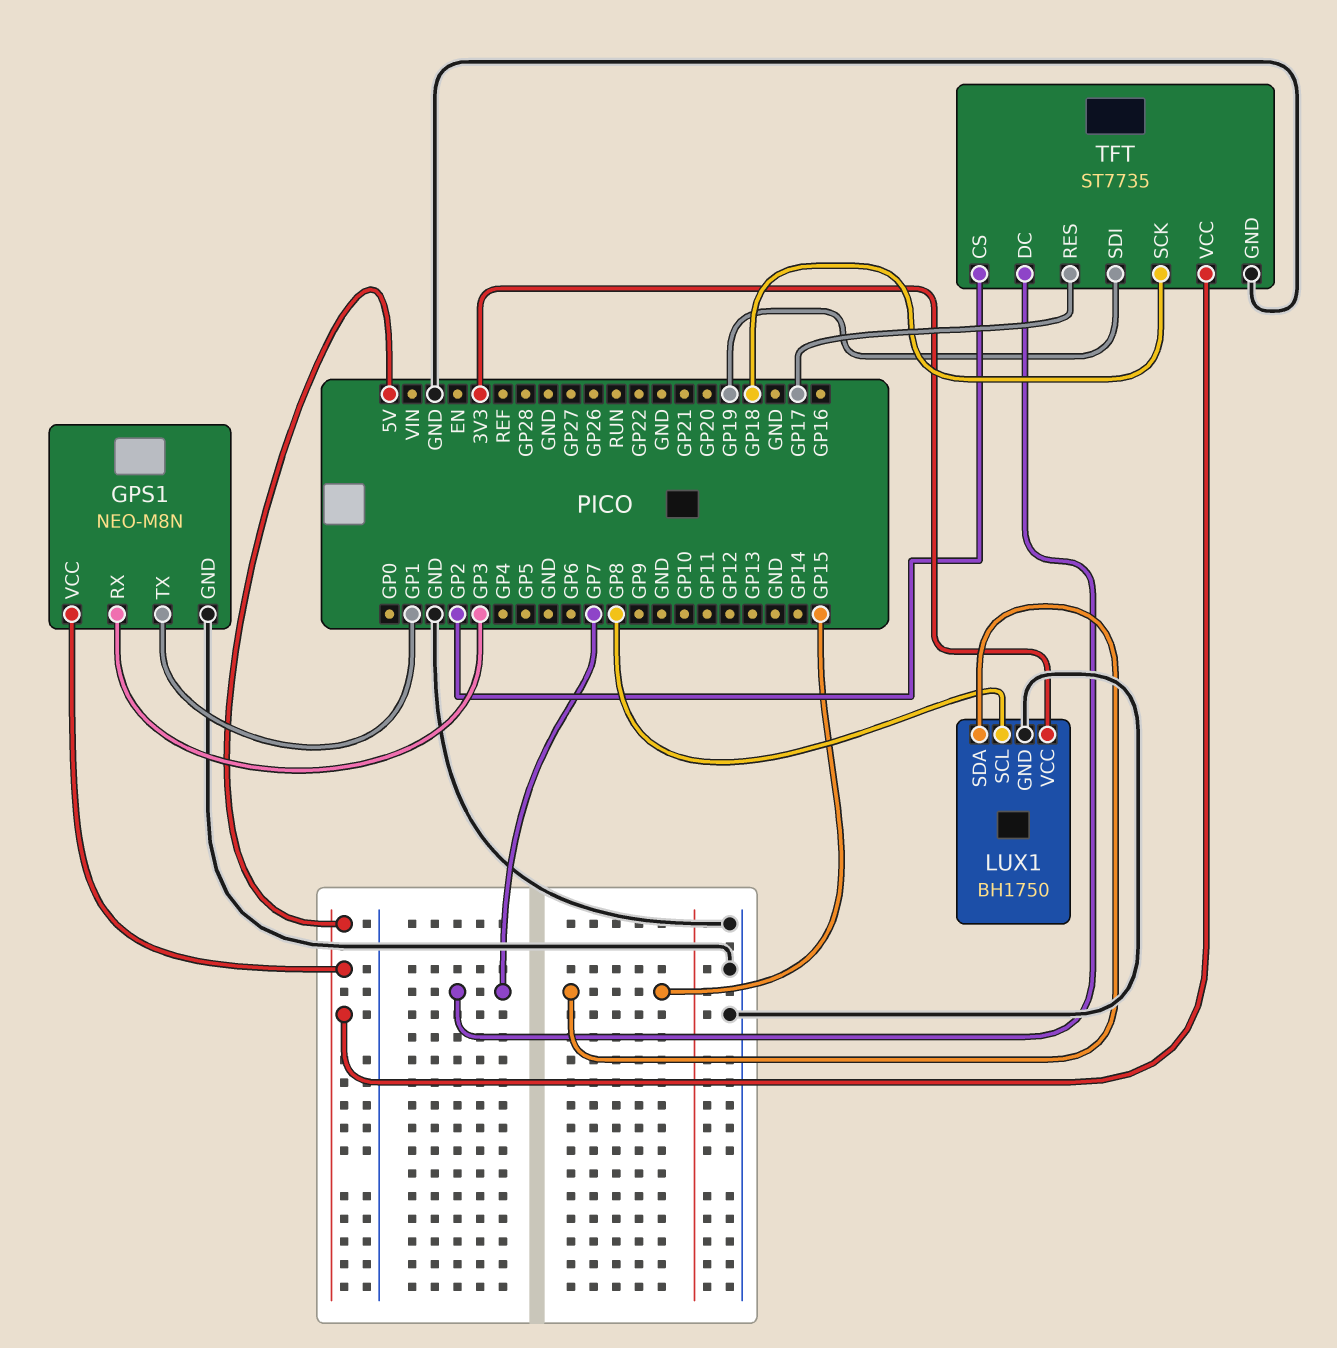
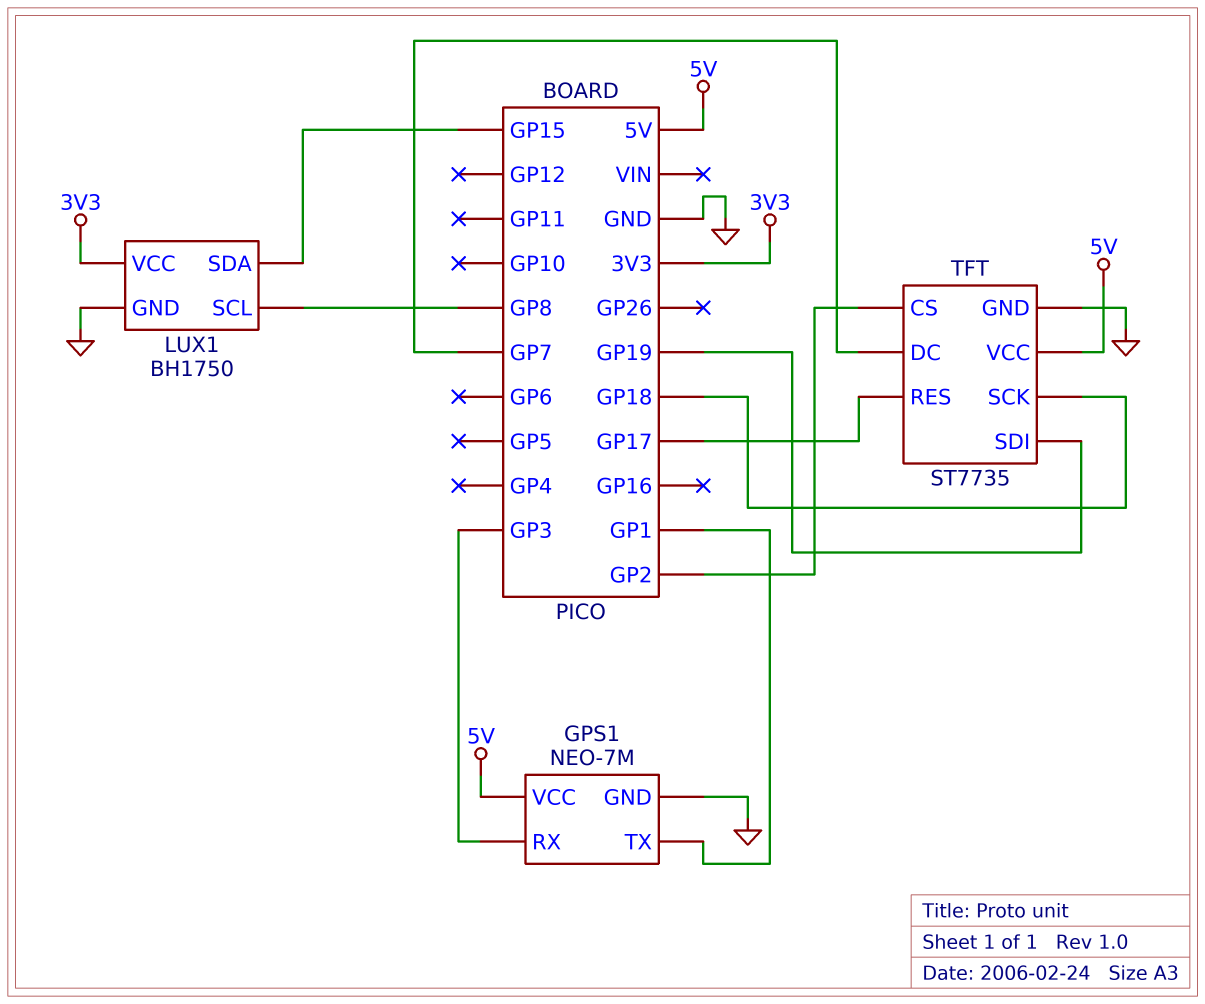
GPS1: NEO-M8N -> NEO-7M

